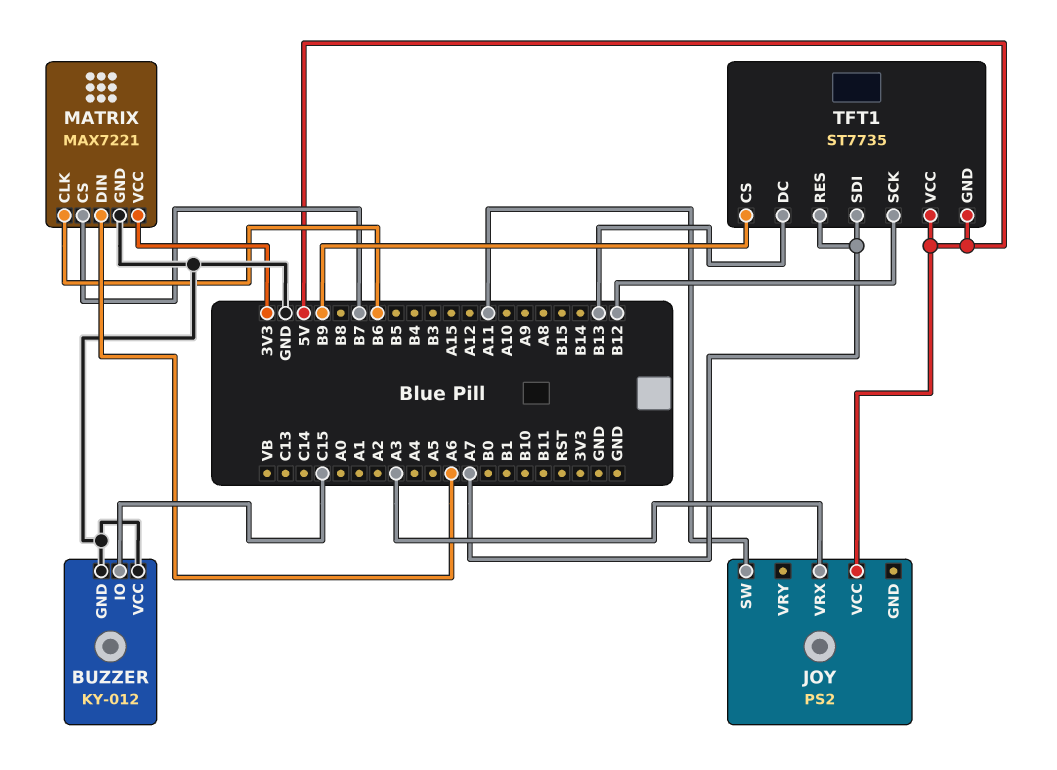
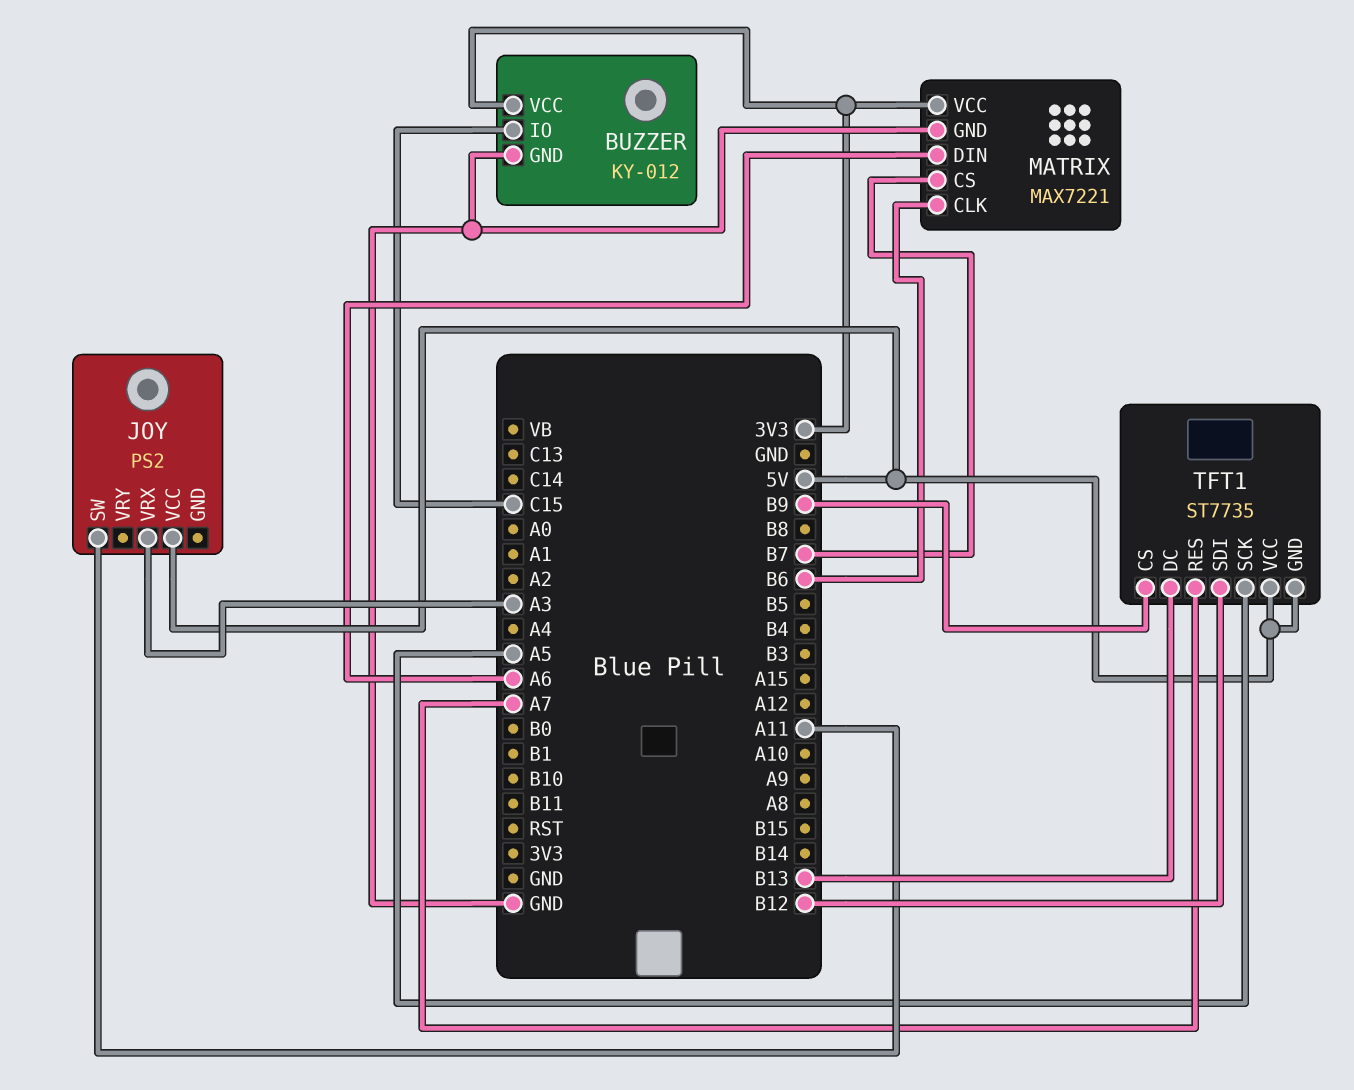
BUZZER pin VCC: GND -> 3V3
TFT1 pin SCK: B12 -> A5
TFT1 pin SDI: A7 -> B12

